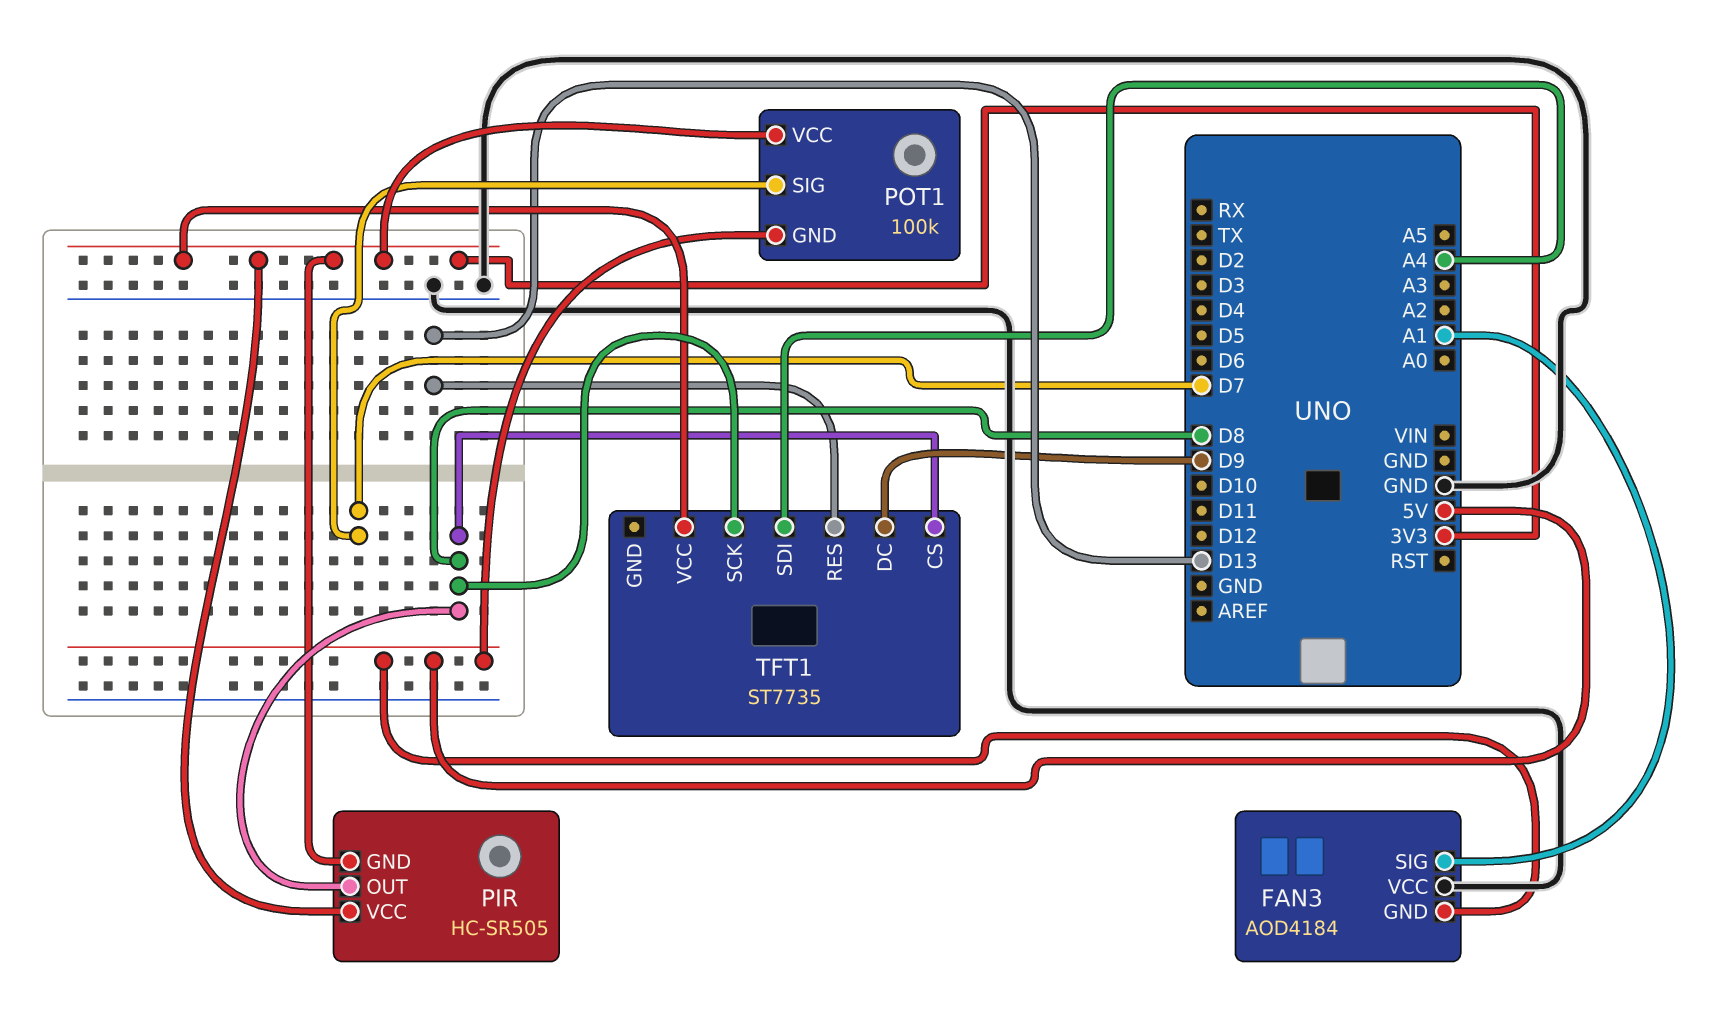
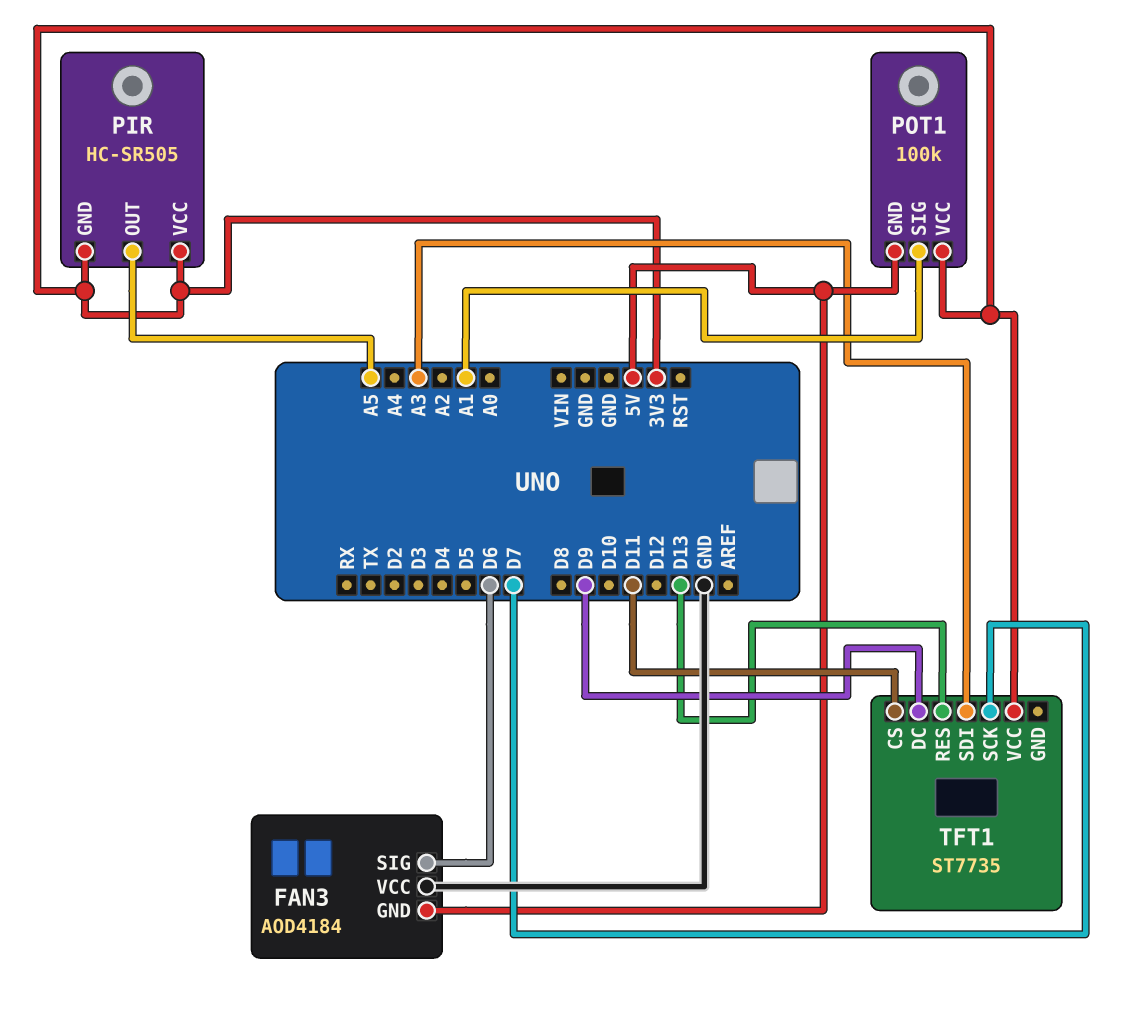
FAN3 pin SIG: A1 -> D6
PIR pin OUT: D8 -> A5
POT1 pin SIG: D7 -> A1
TFT1 pin CS: D8 -> D11
TFT1 pin SCK: D8 -> D7
TFT1 pin SDI: A4 -> A3

